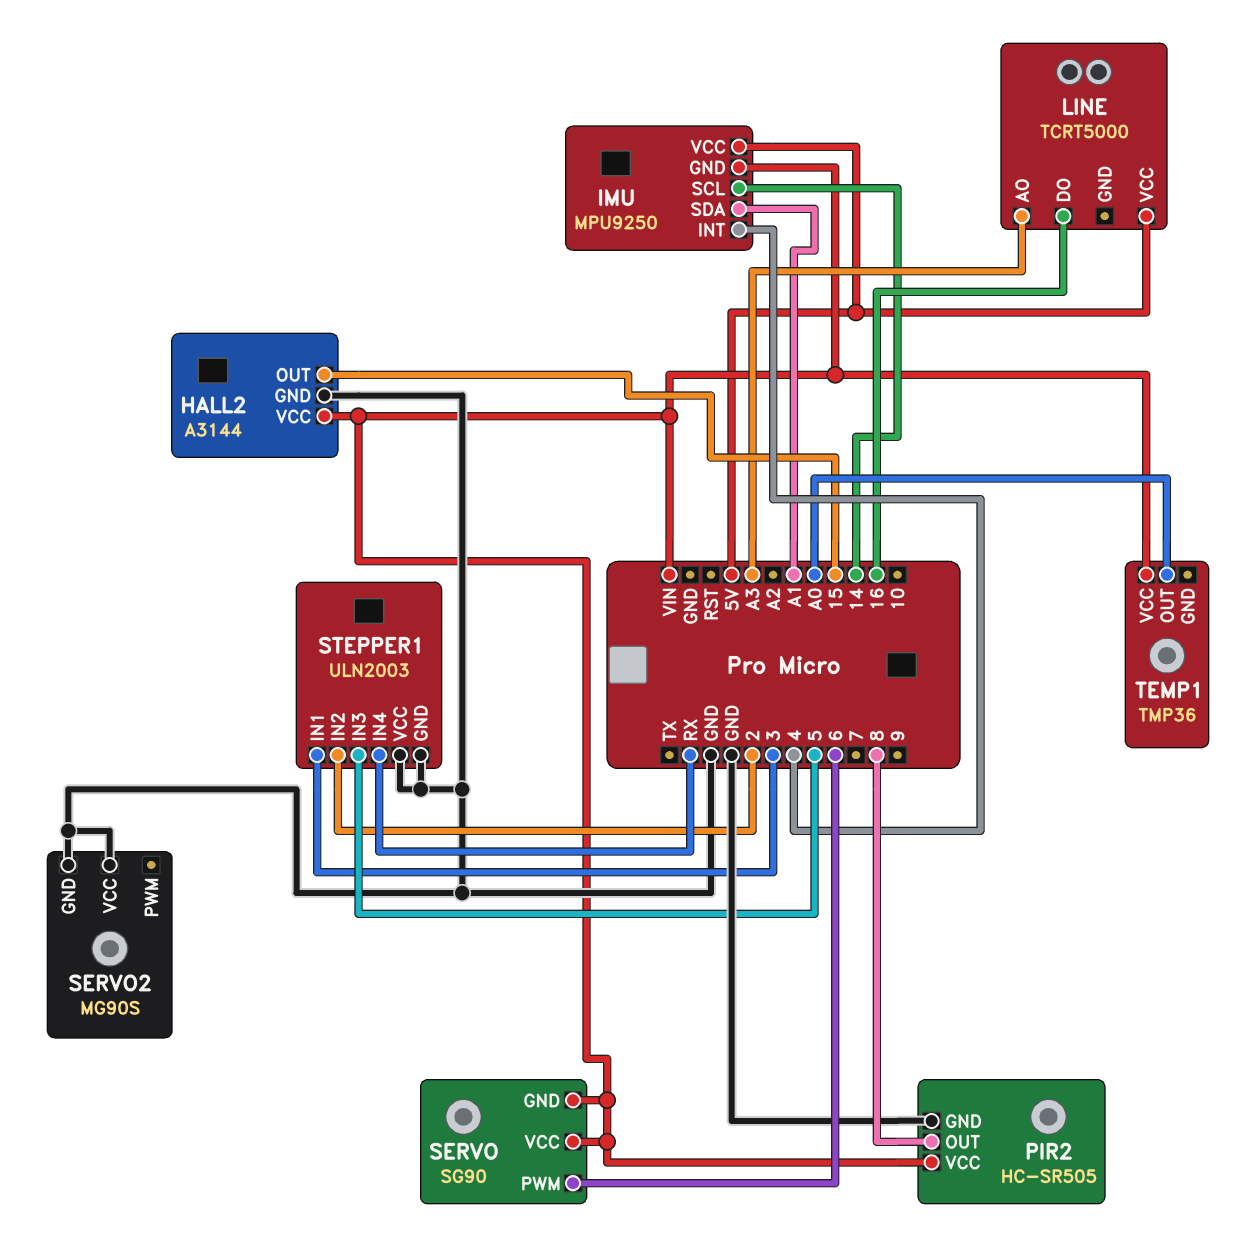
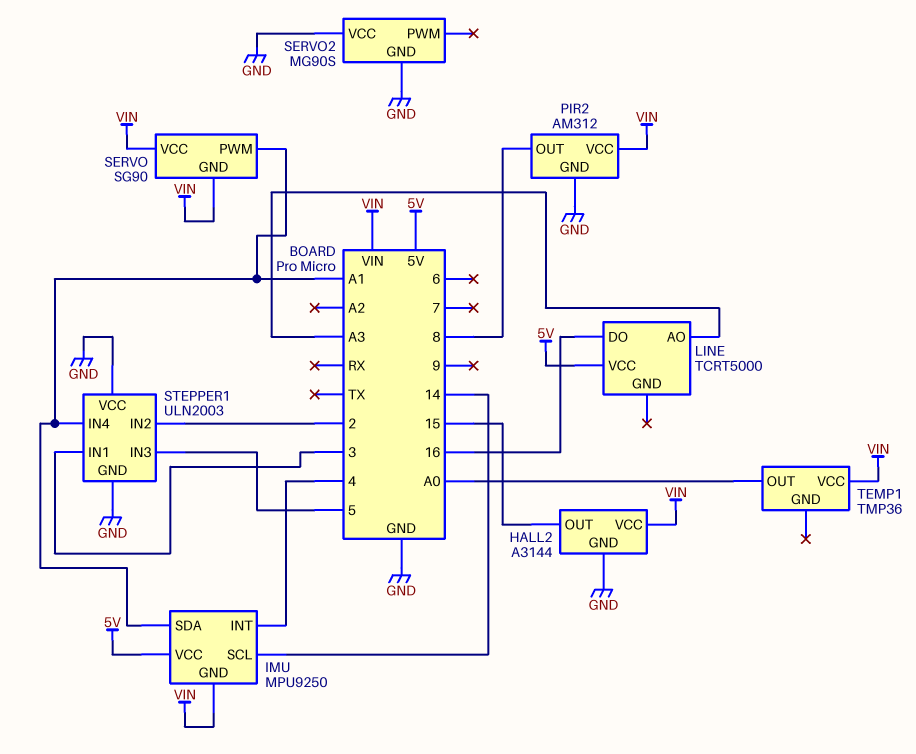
PIR2: HC-SR505 -> AM312
SERVO pin PWM: 6 -> A1
STEPPER1 pin IN4: RX -> A1

